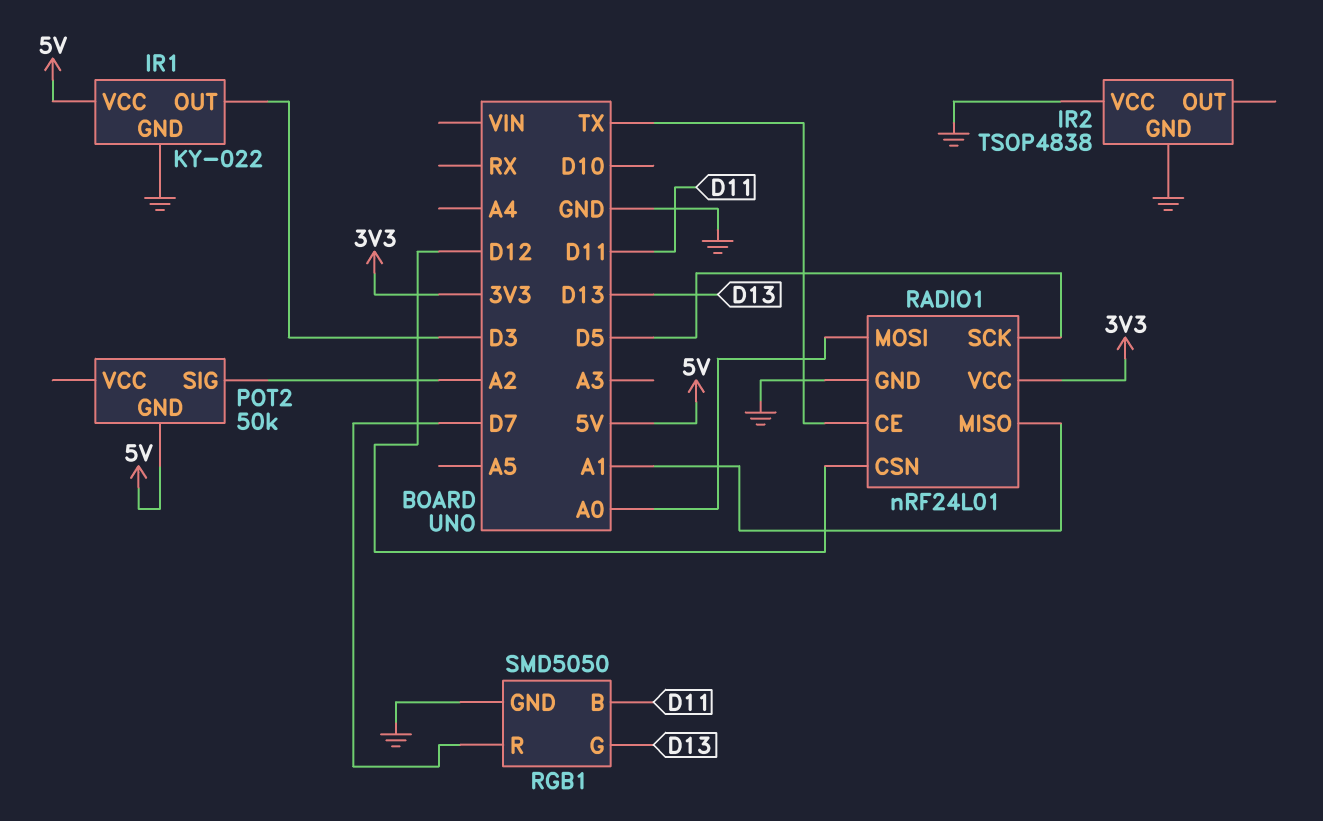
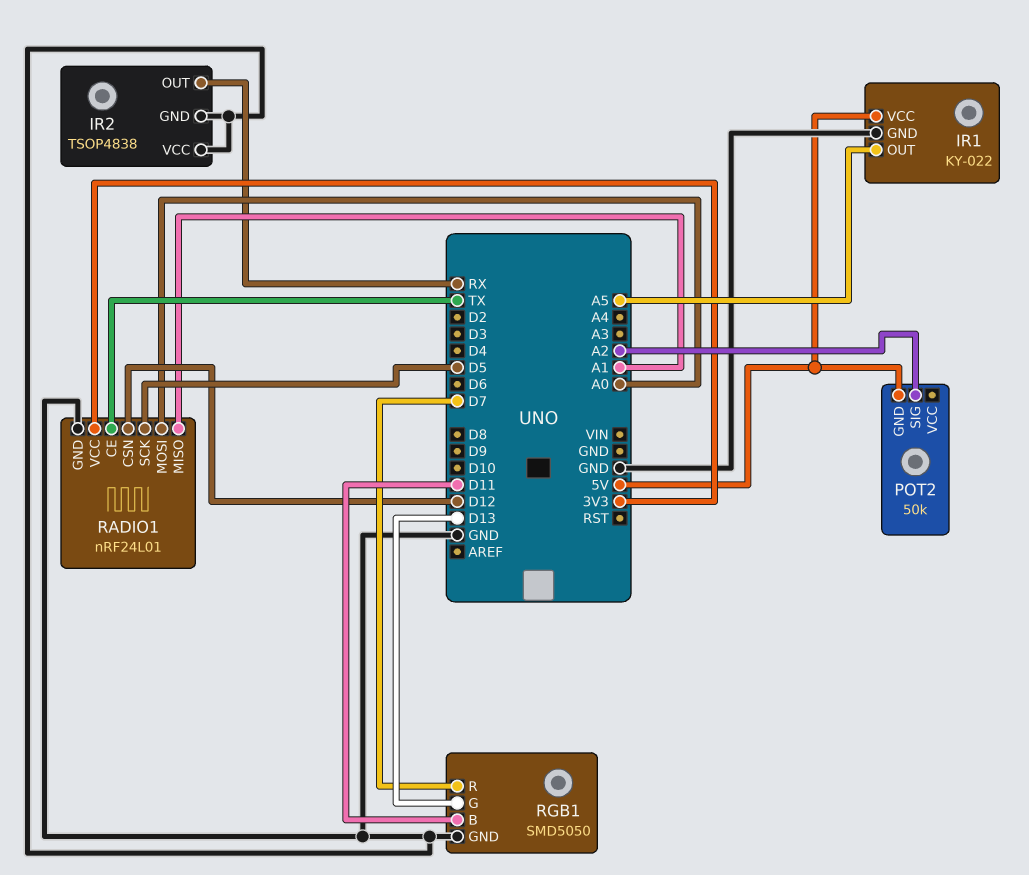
IR1 pin OUT: D3 -> A5
IR2 pin OUT: none -> RX

